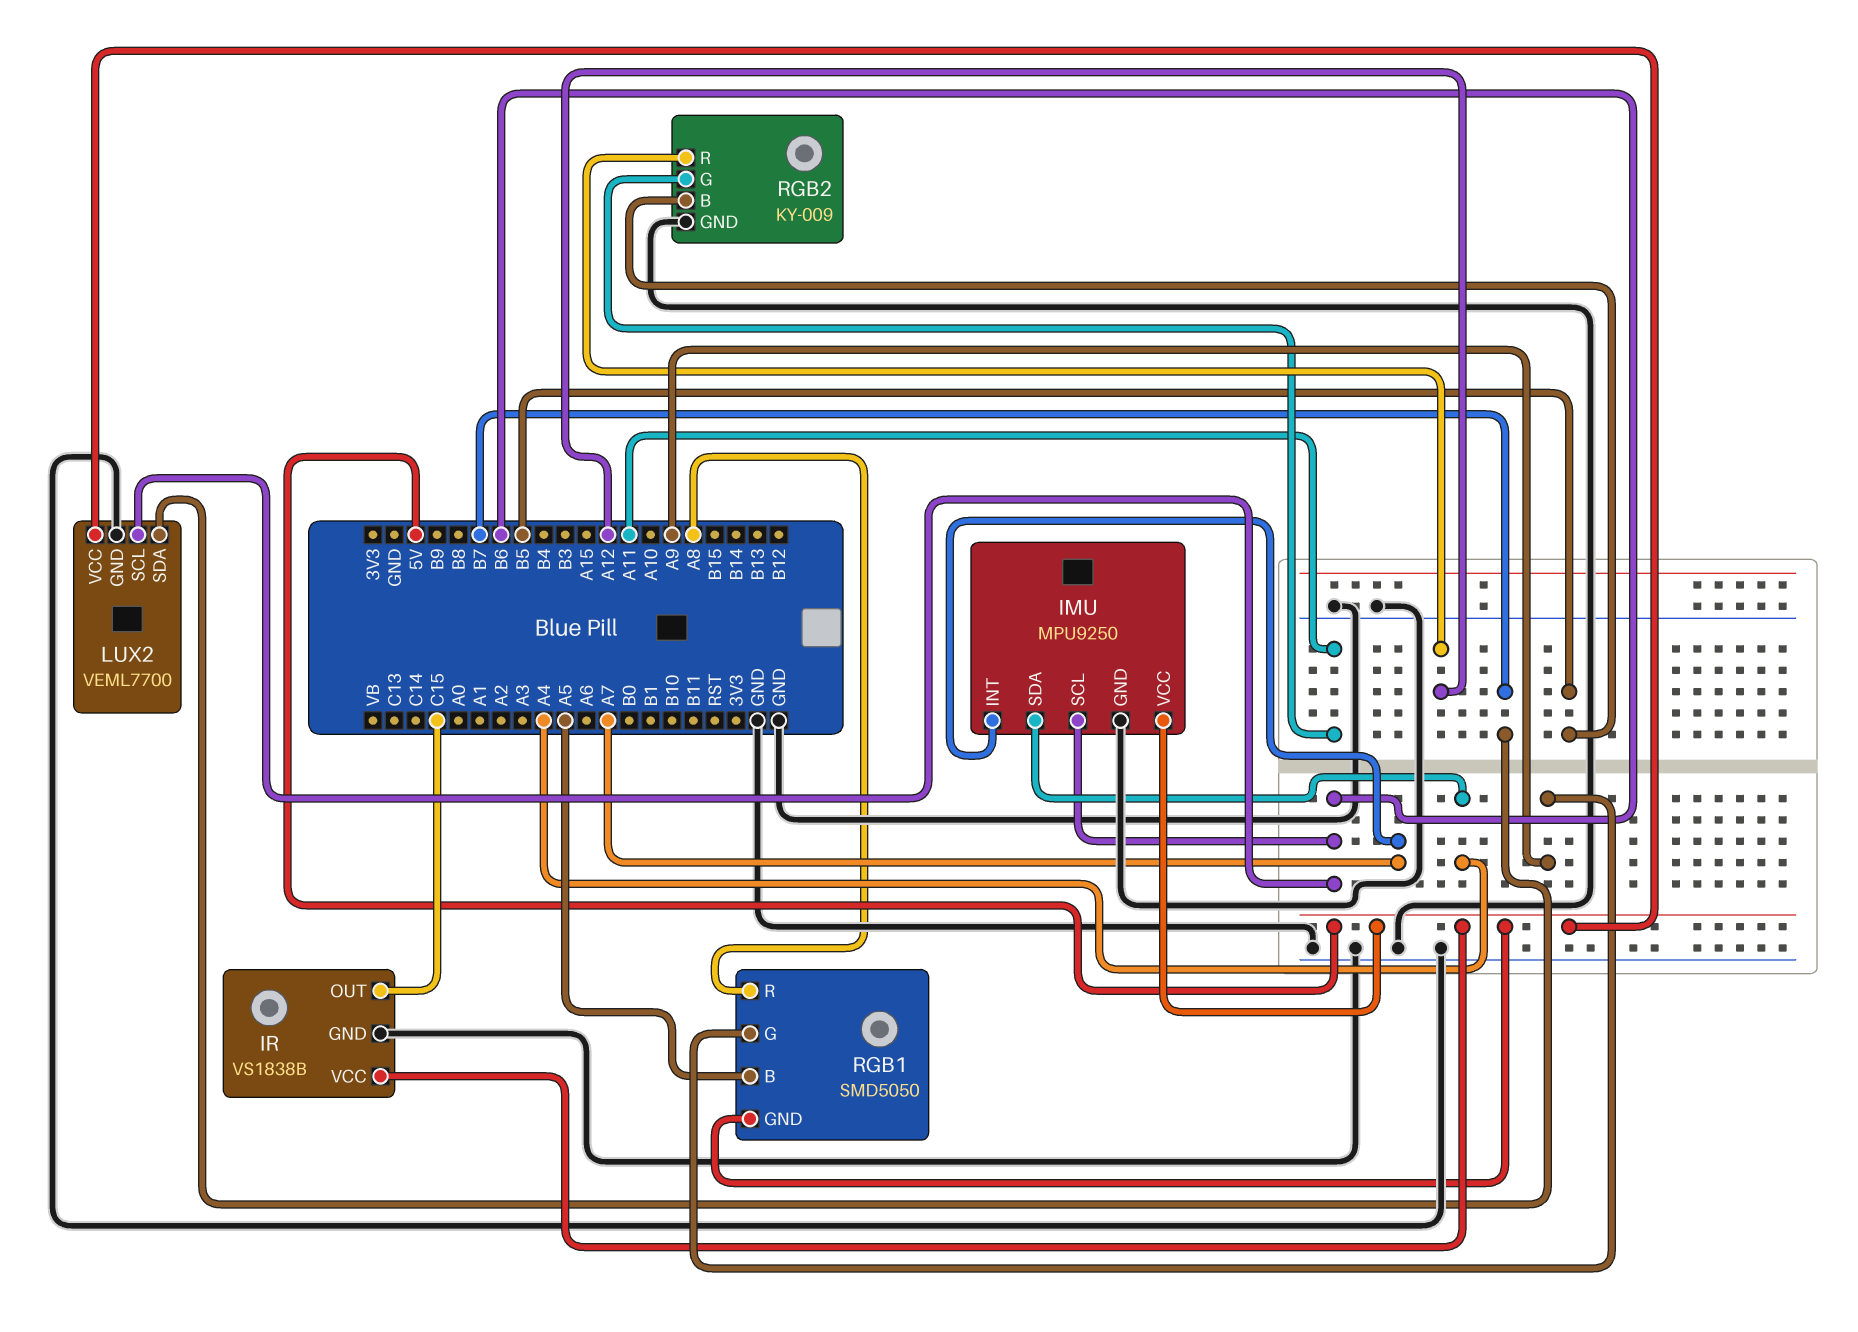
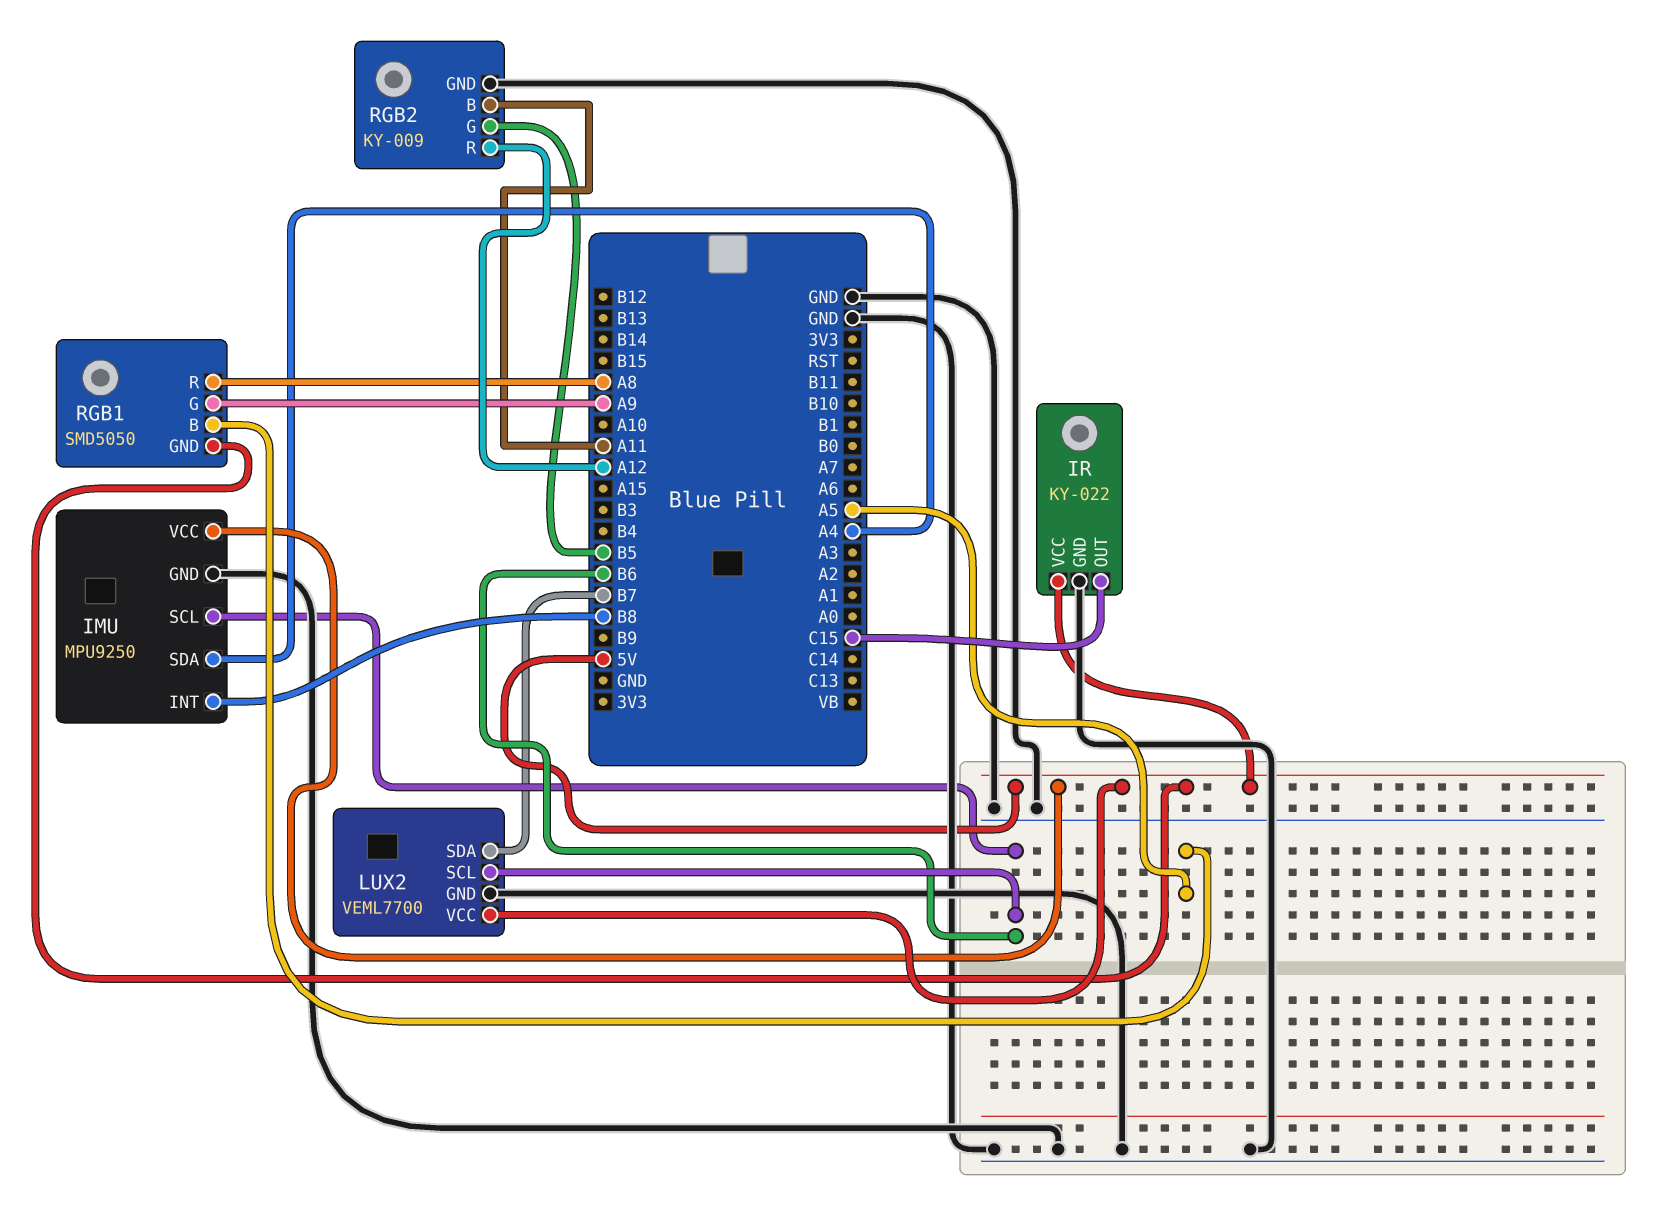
IMU pin INT: A7 -> B8
IR: VS1838B -> KY-022
RGB2 pin B: B5 -> A11
RGB2 pin G: A11 -> B5

